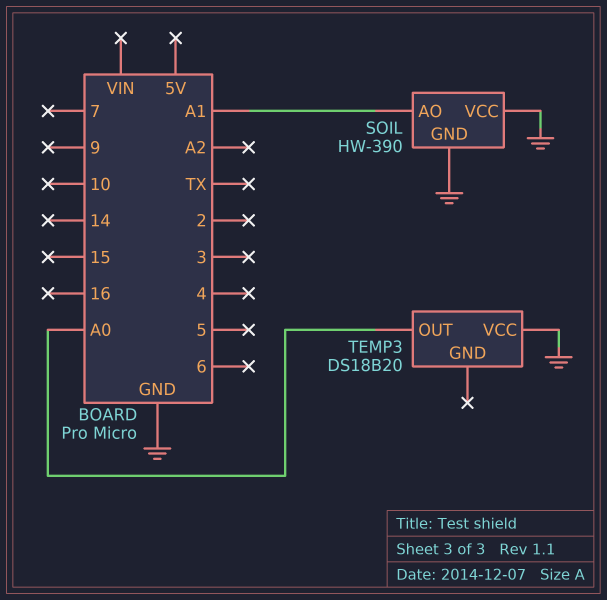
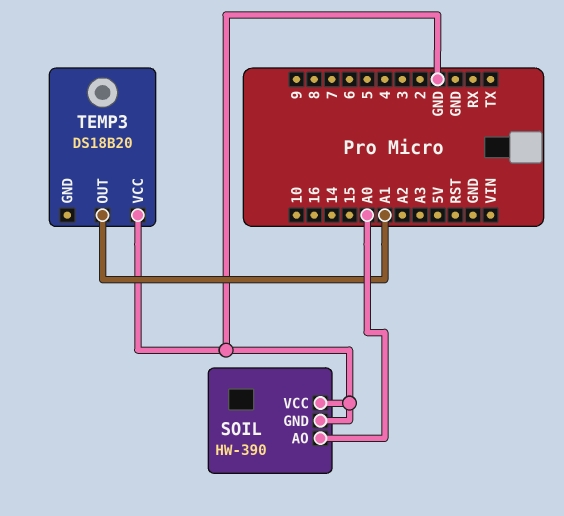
SOIL pin AO: A1 -> A0
TEMP3 pin OUT: A0 -> A1

